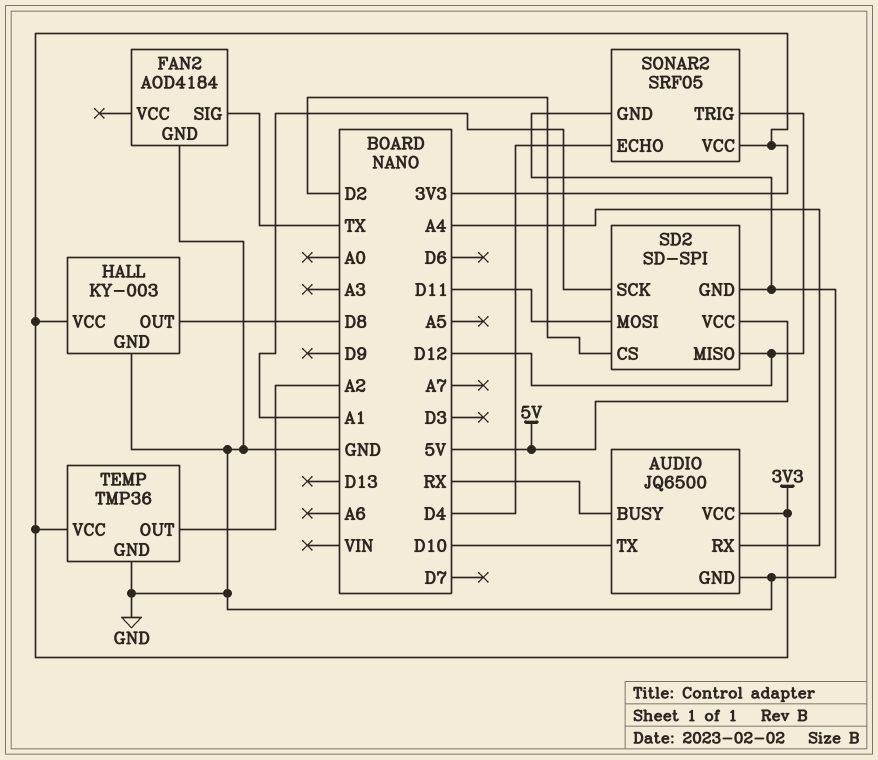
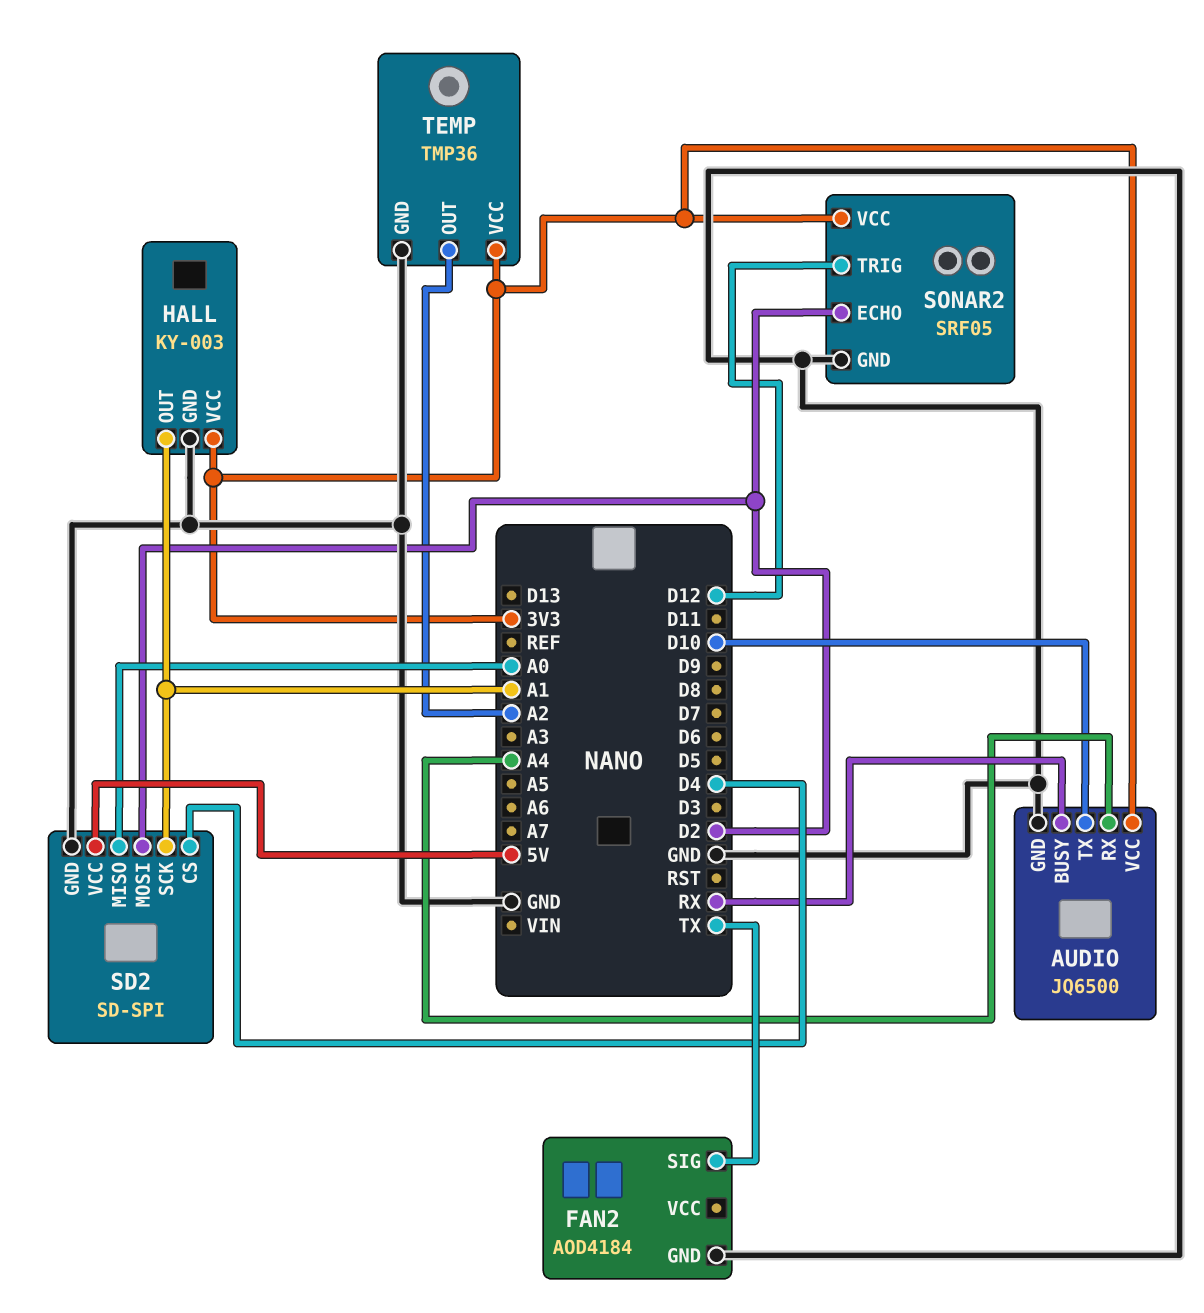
HALL pin OUT: D8 -> A1
SD2 pin CS: D2 -> D4
SD2 pin MISO: D12 -> A0
SD2 pin MOSI: D11 -> D2
SONAR2 pin ECHO: D4 -> D2

